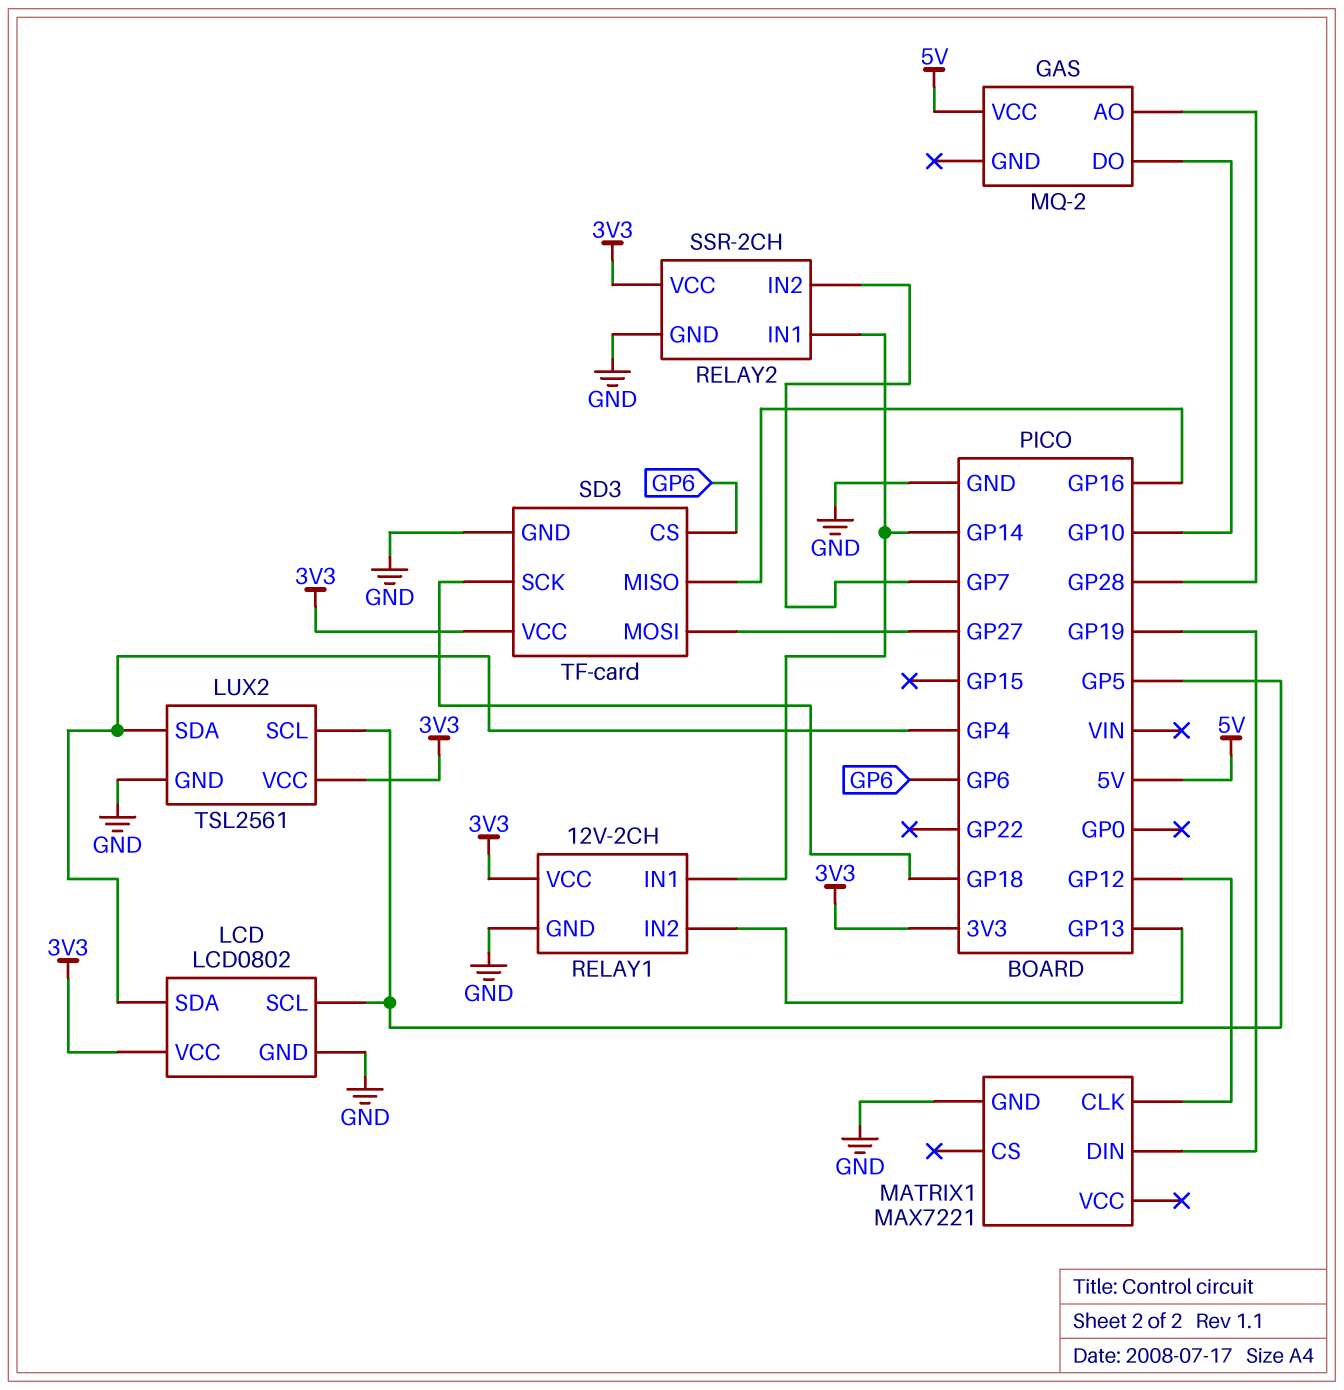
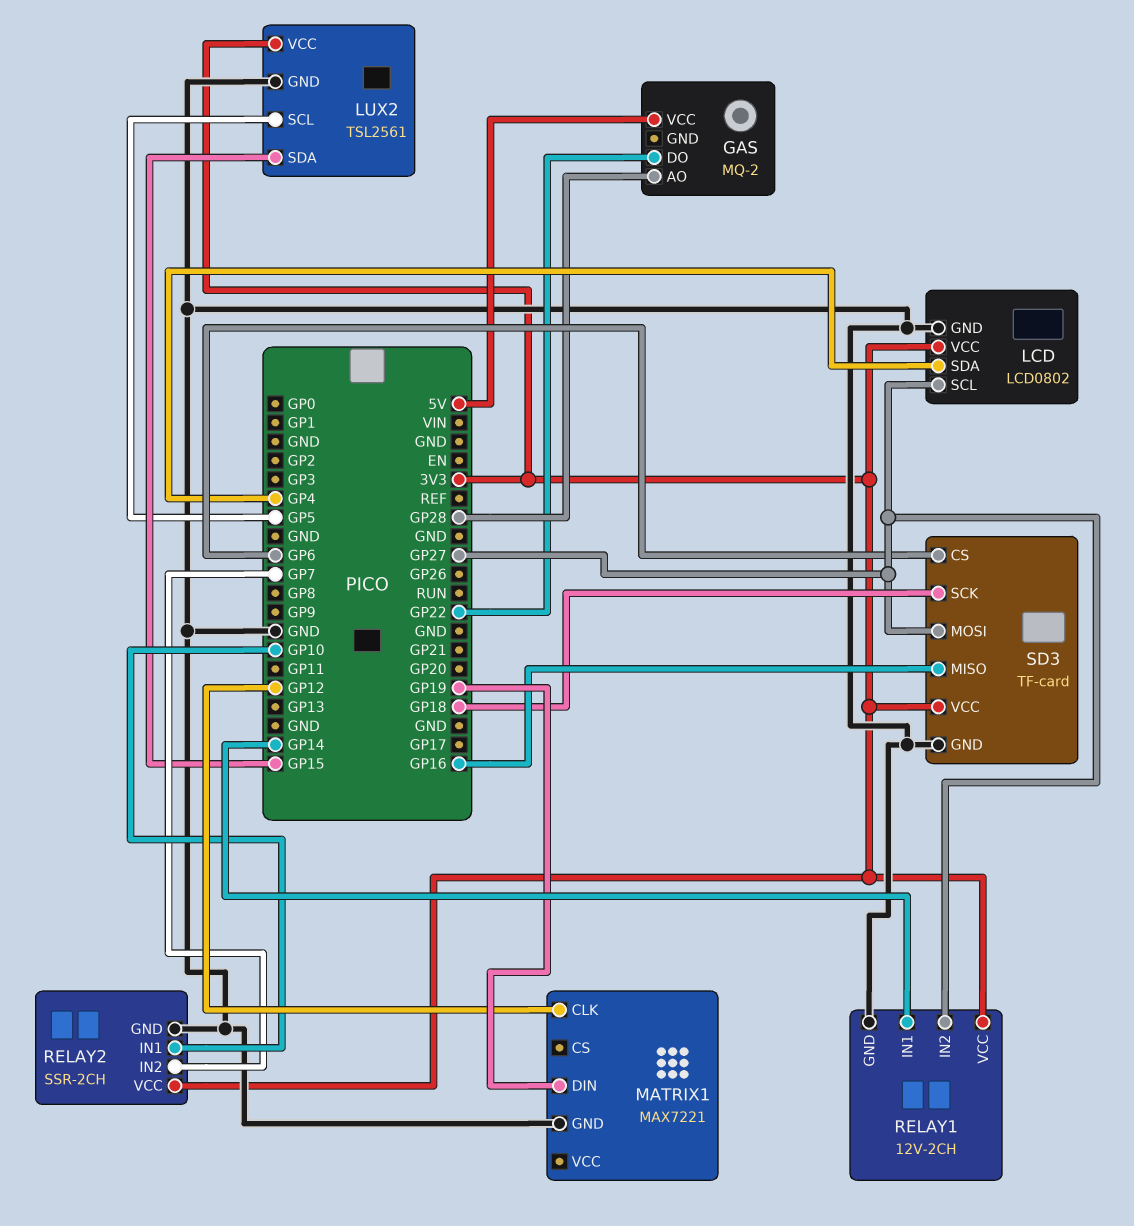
GAS pin DO: GP10 -> GP22
LCD pin SCL: GP5 -> GP27
LUX2 pin SDA: GP4 -> GP15
RELAY1 pin IN2: GP13 -> GP27
RELAY2 pin IN1: GP14 -> GP10

